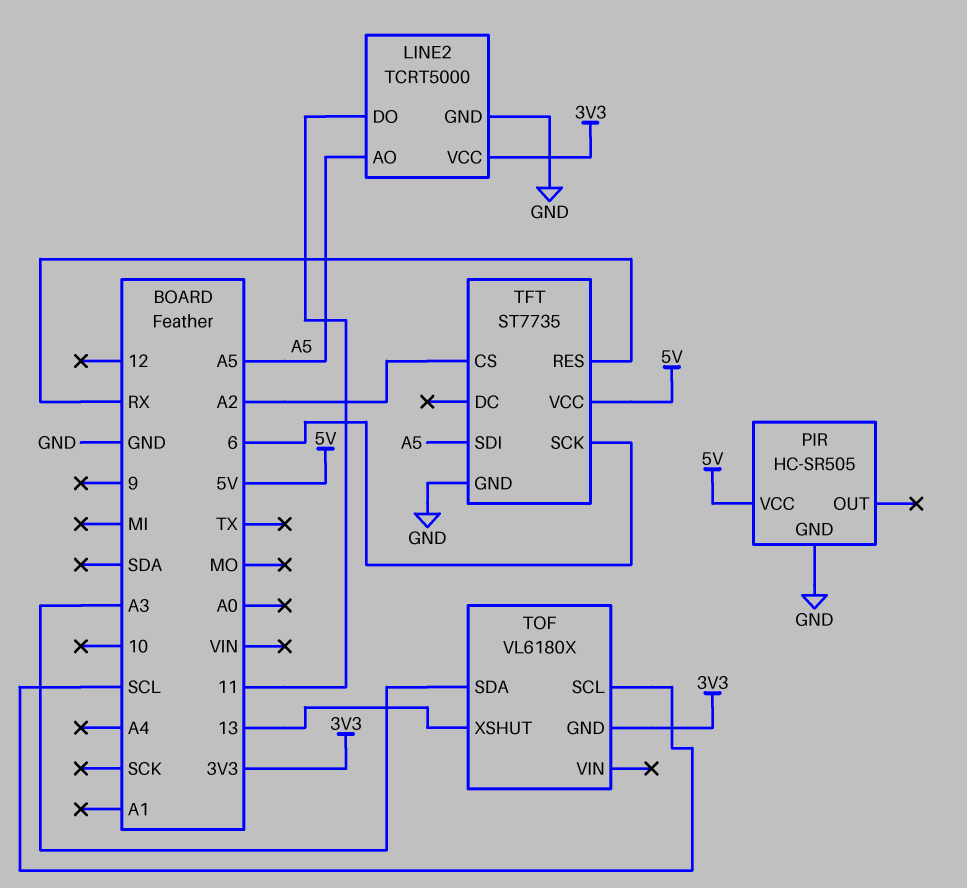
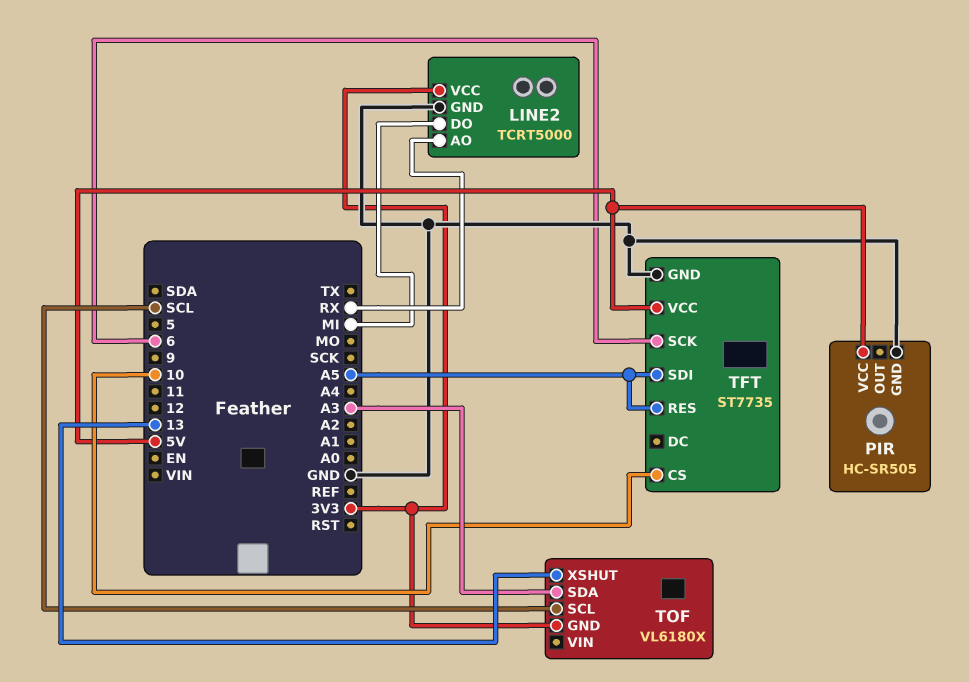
LINE2 pin AO: A5 -> RX
LINE2 pin DO: 11 -> MI
TFT pin CS: A2 -> 10
TFT pin RES: RX -> A5

